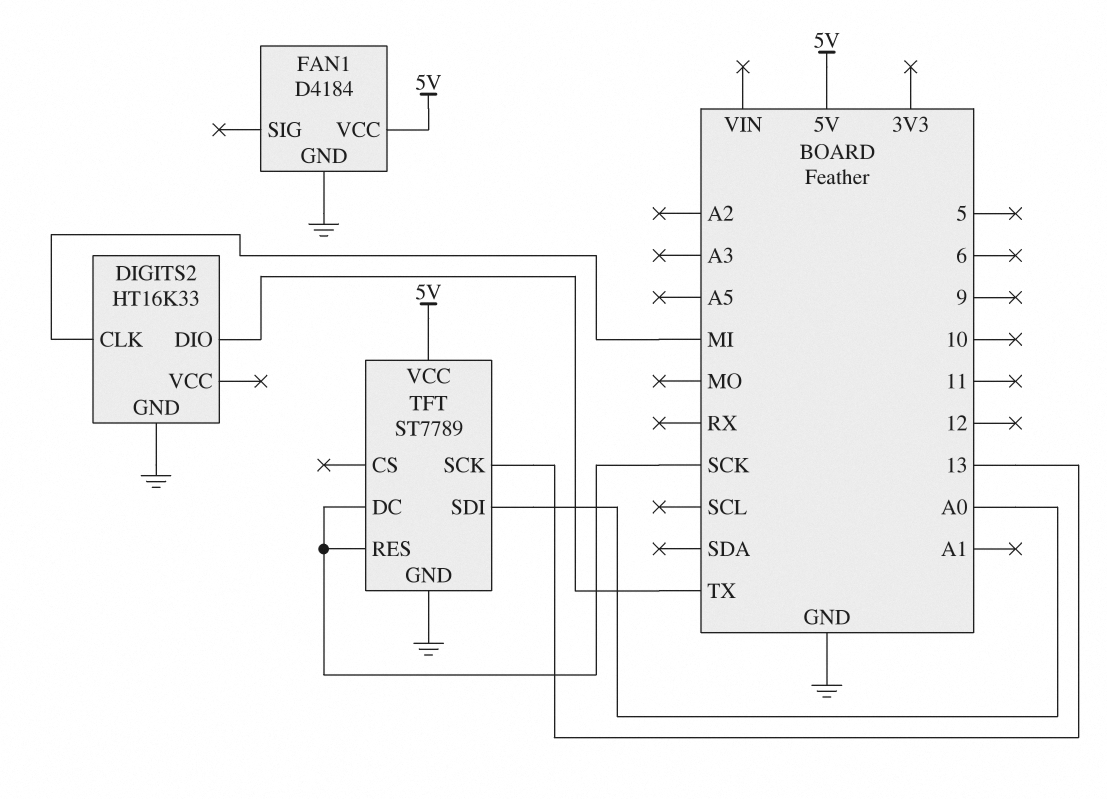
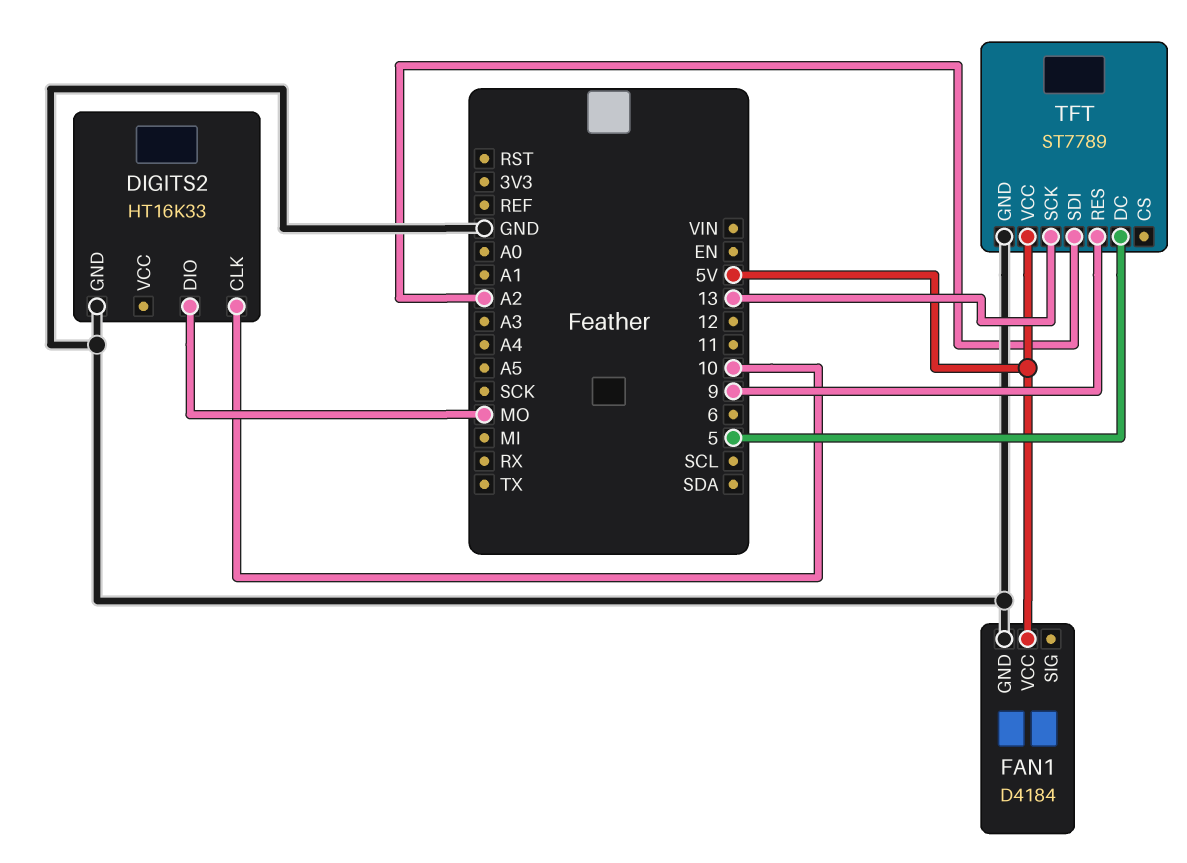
DIGITS2 pin CLK: MI -> 10
DIGITS2 pin DIO: TX -> MO
TFT pin DC: SCK -> 5
TFT pin RES: SCK -> 9
TFT pin SDI: A0 -> A2

